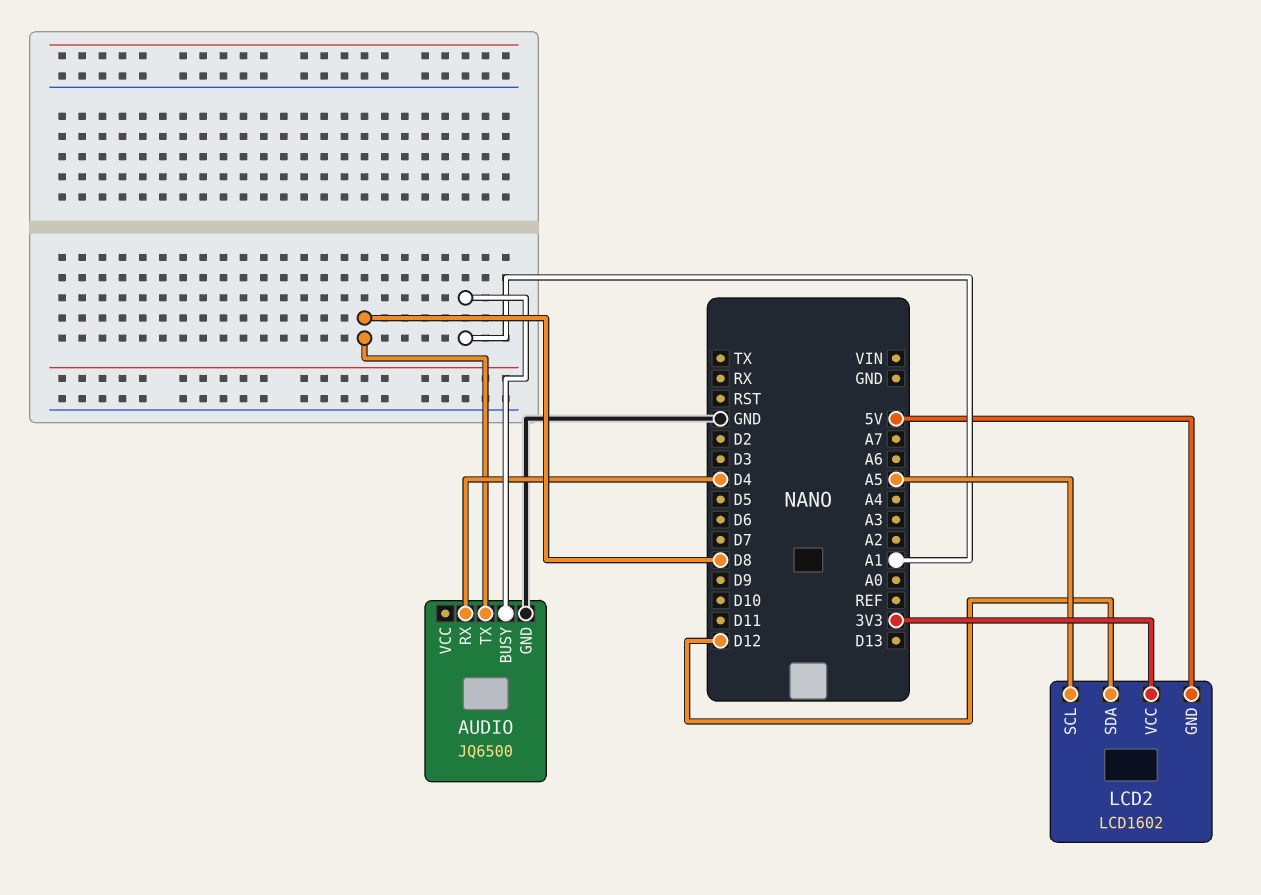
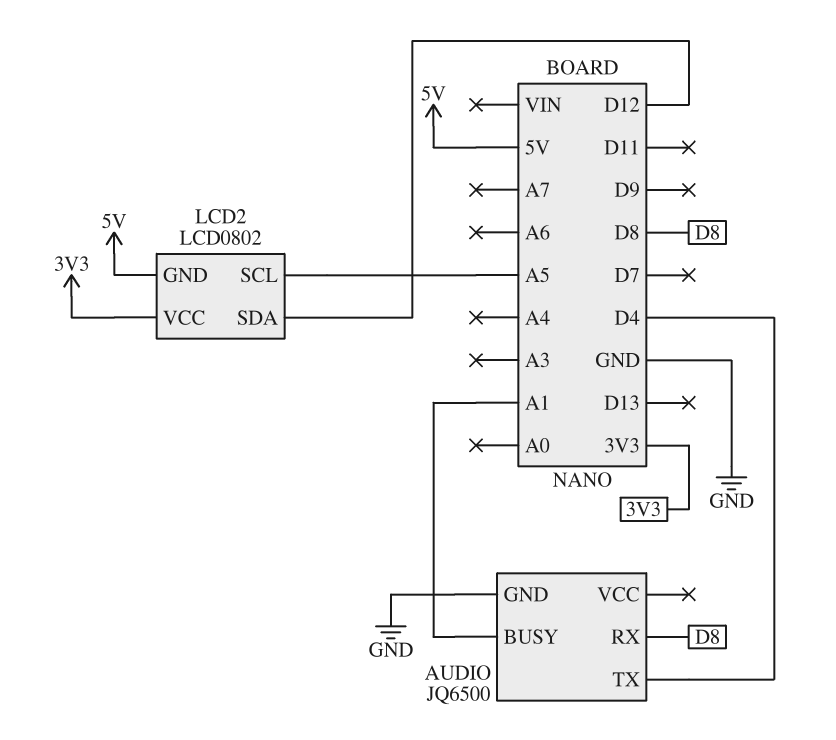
AUDIO pin RX: D4 -> D8
AUDIO pin TX: D8 -> D4
LCD2: LCD1602 -> LCD0802

